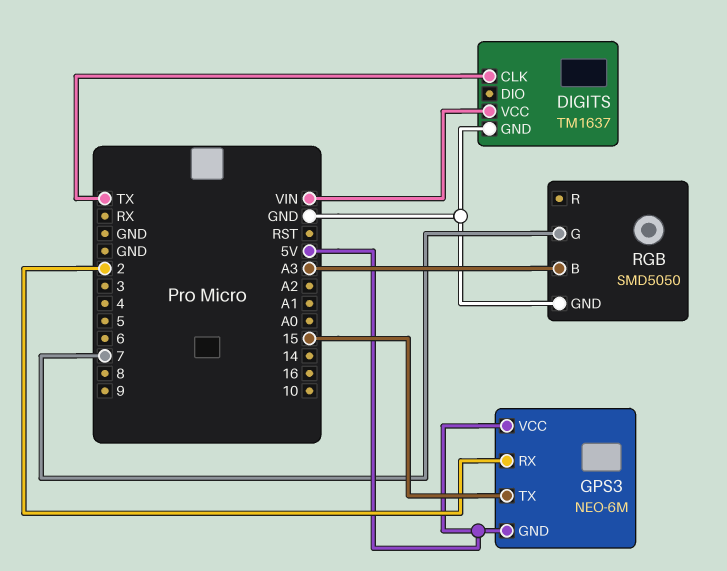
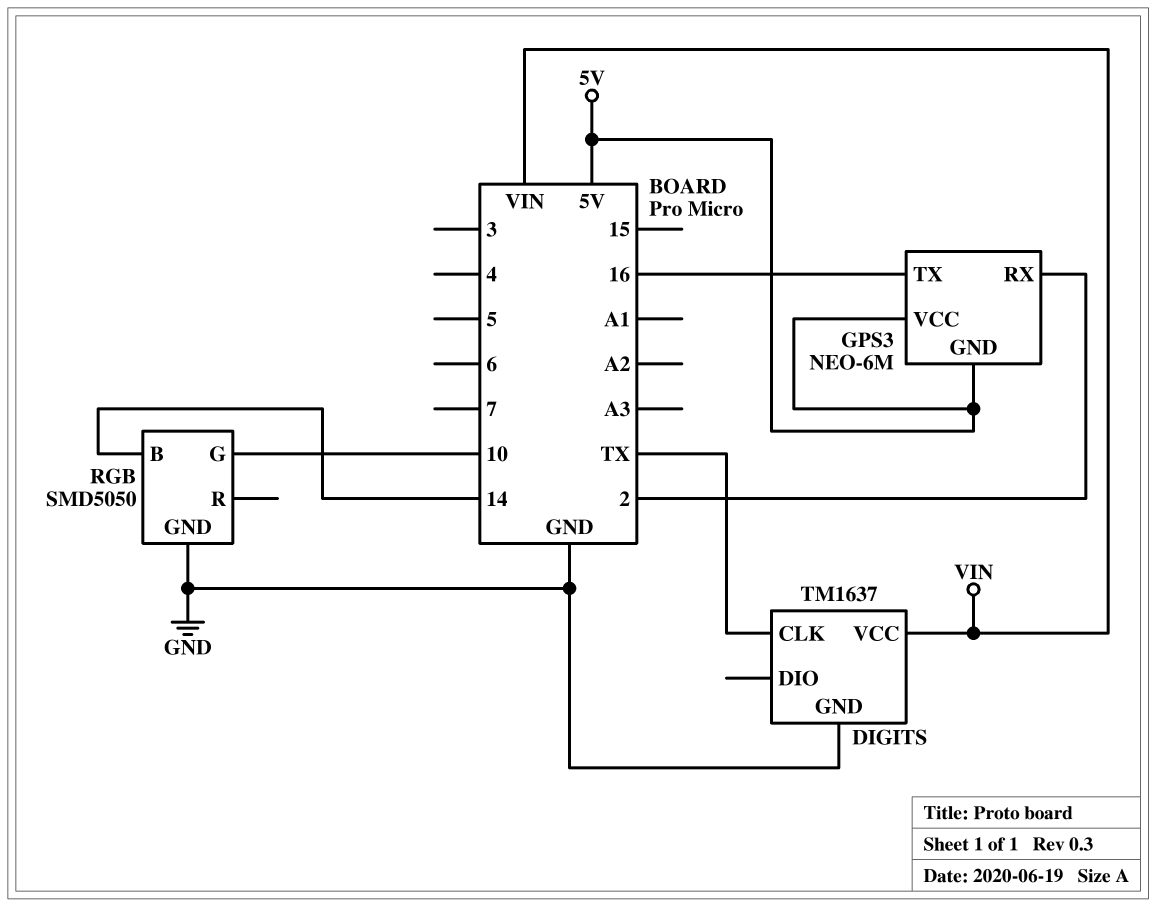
GPS3 pin TX: 15 -> 16
RGB pin B: A3 -> 14
RGB pin G: 7 -> 10

